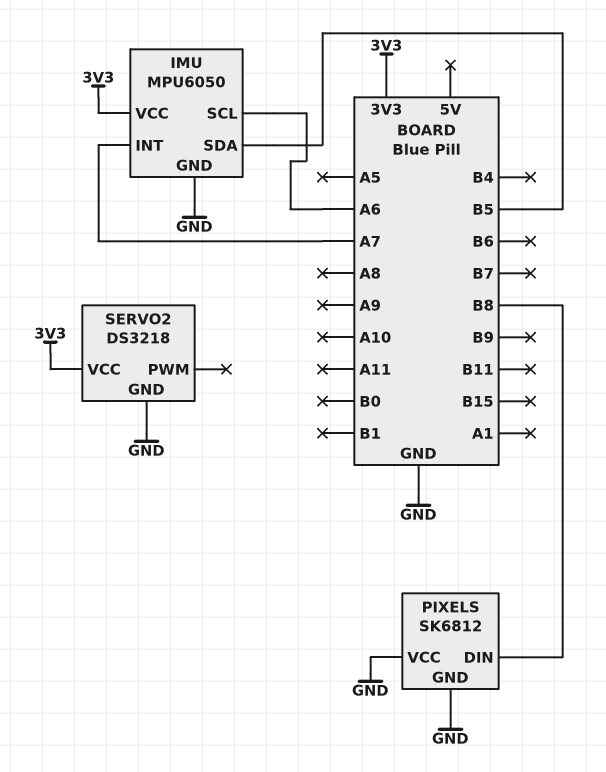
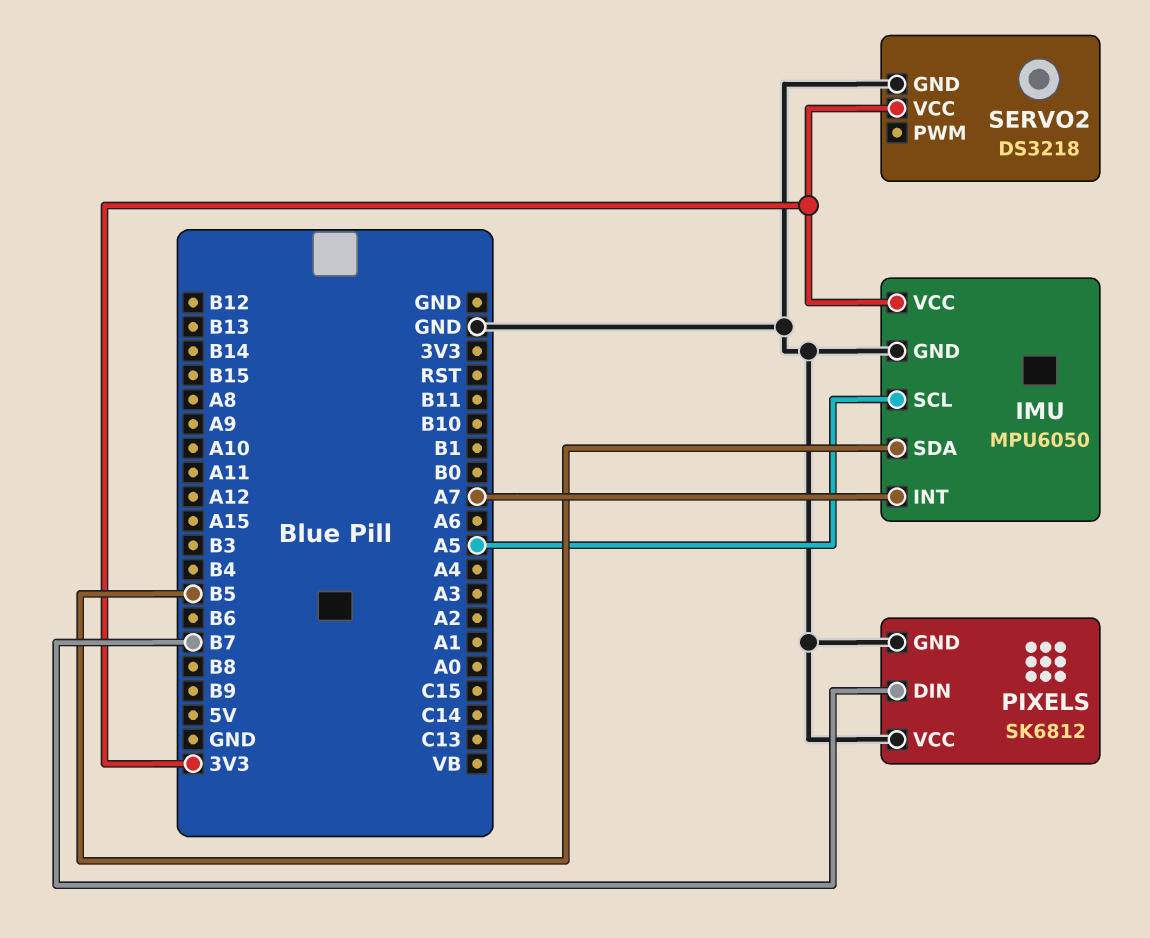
IMU pin SCL: A6 -> A5
PIXELS pin DIN: B8 -> B7

